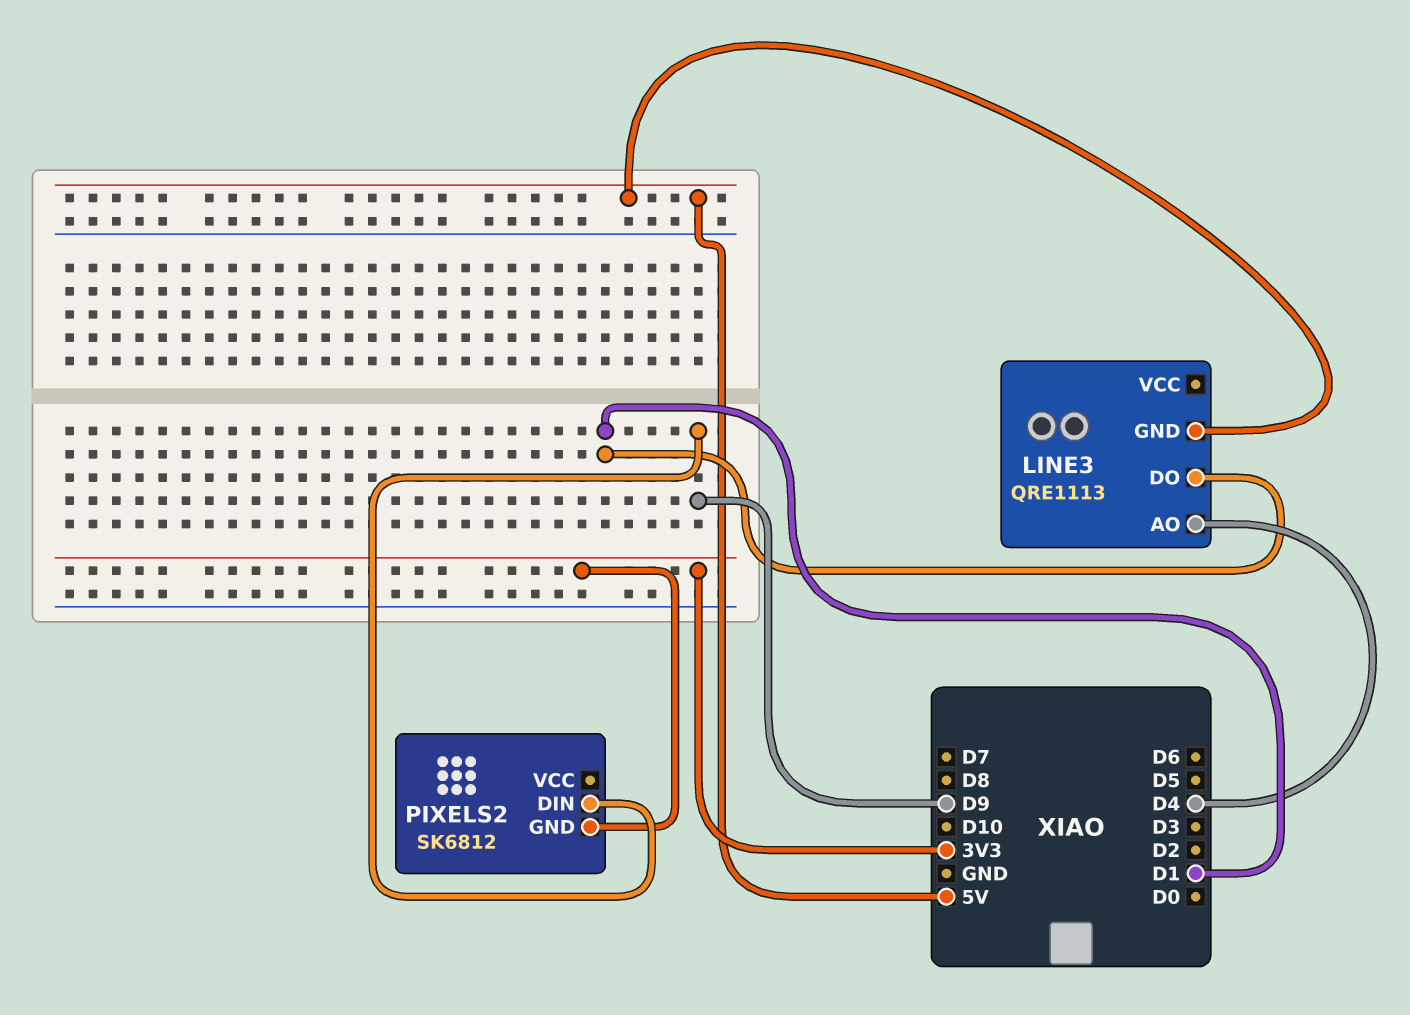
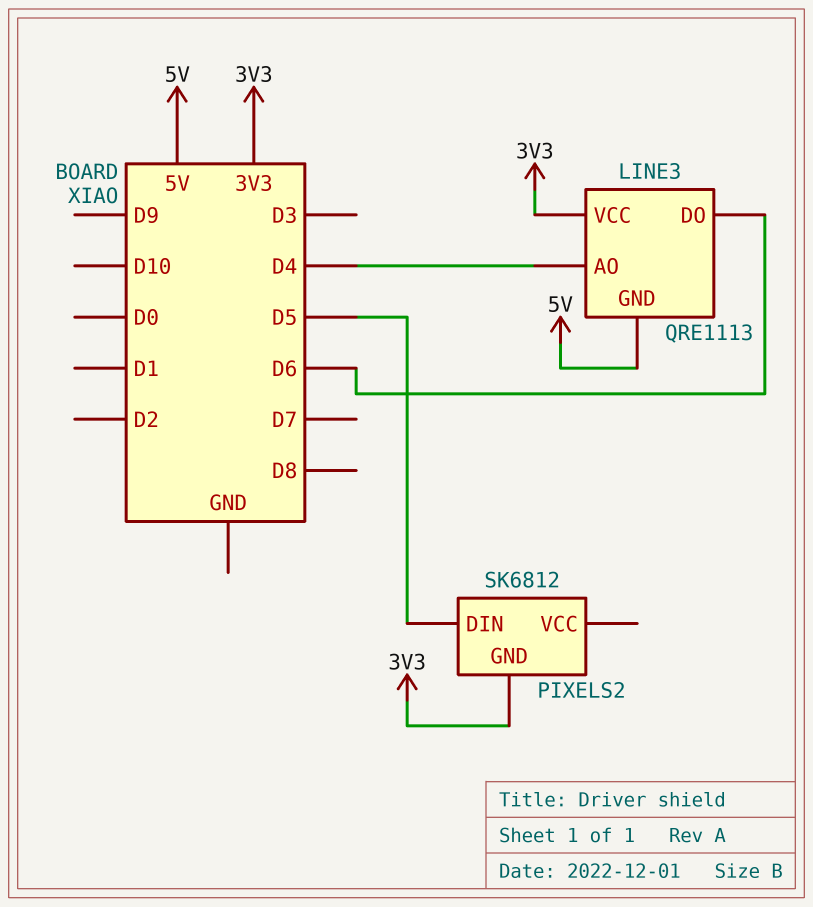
LINE3 pin DO: D1 -> D6
LINE3 pin VCC: none -> 3V3
PIXELS2 pin DIN: D9 -> D5

